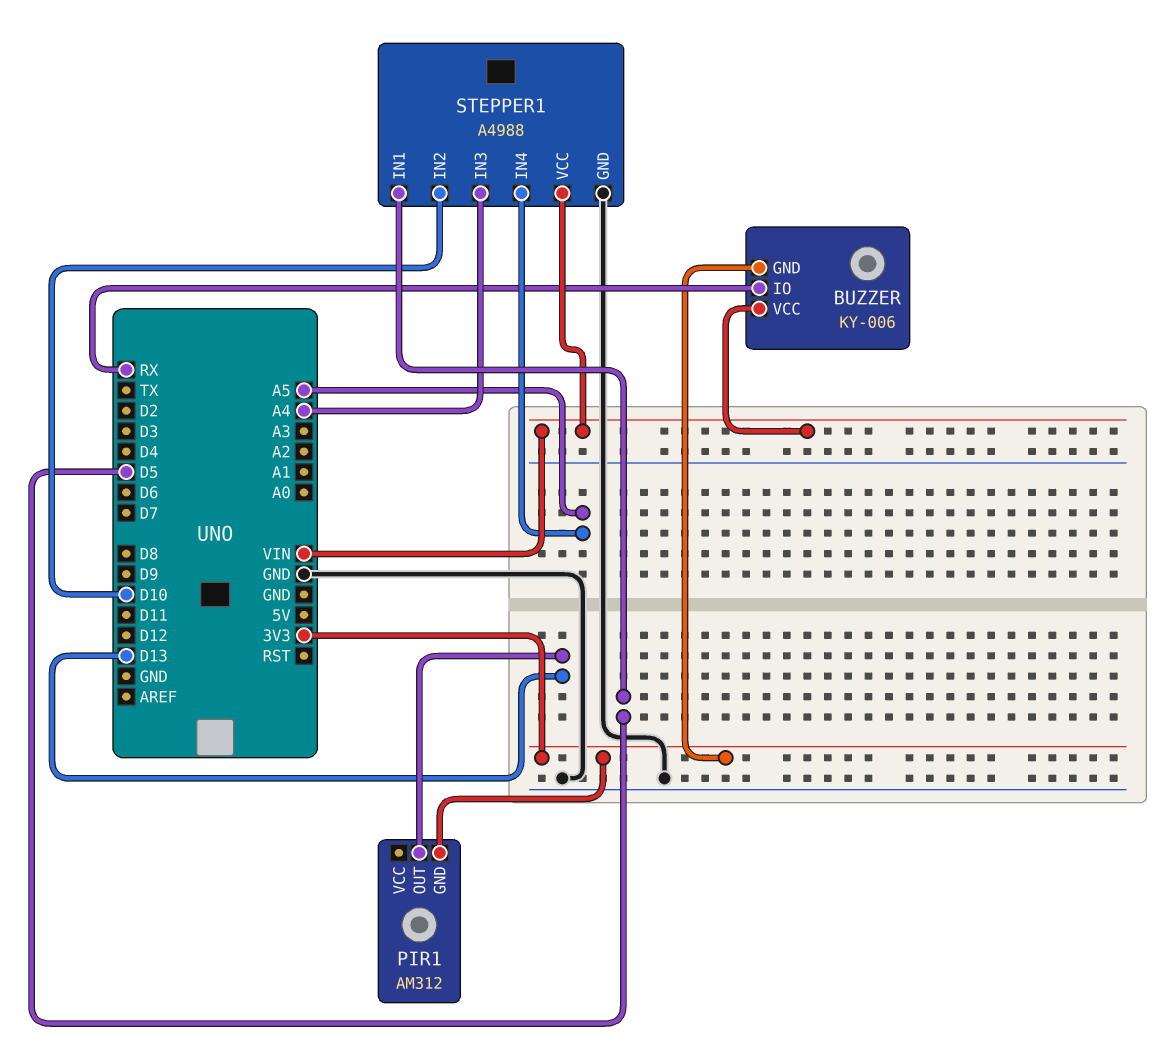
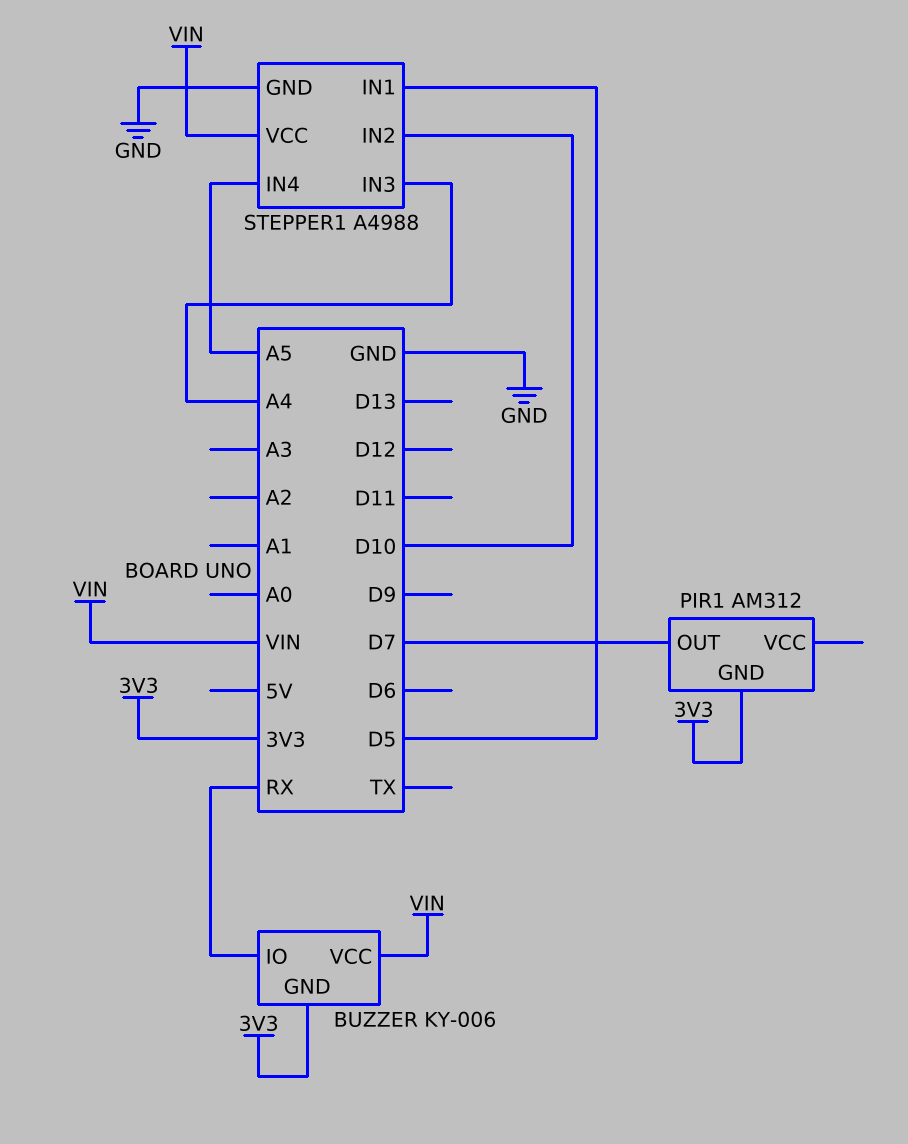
PIR1 pin OUT: D13 -> D7

